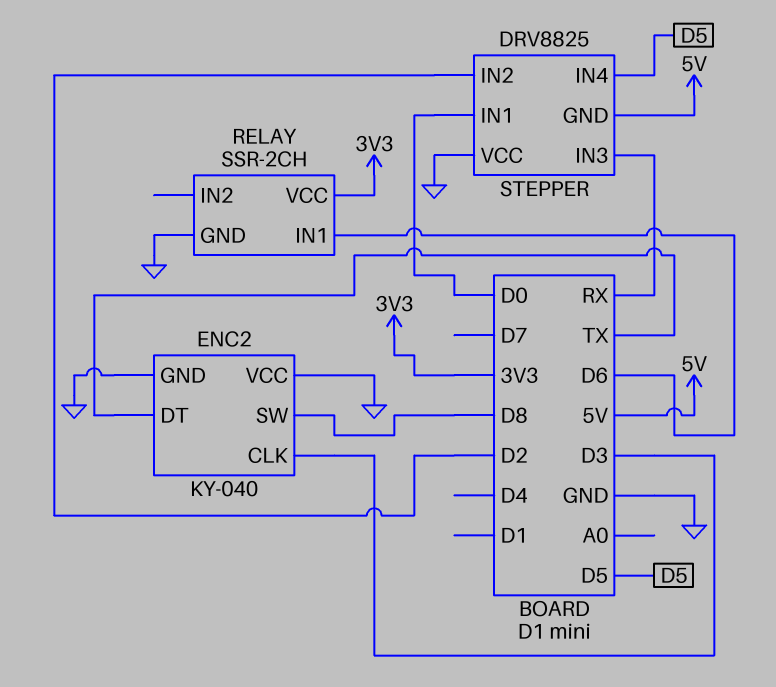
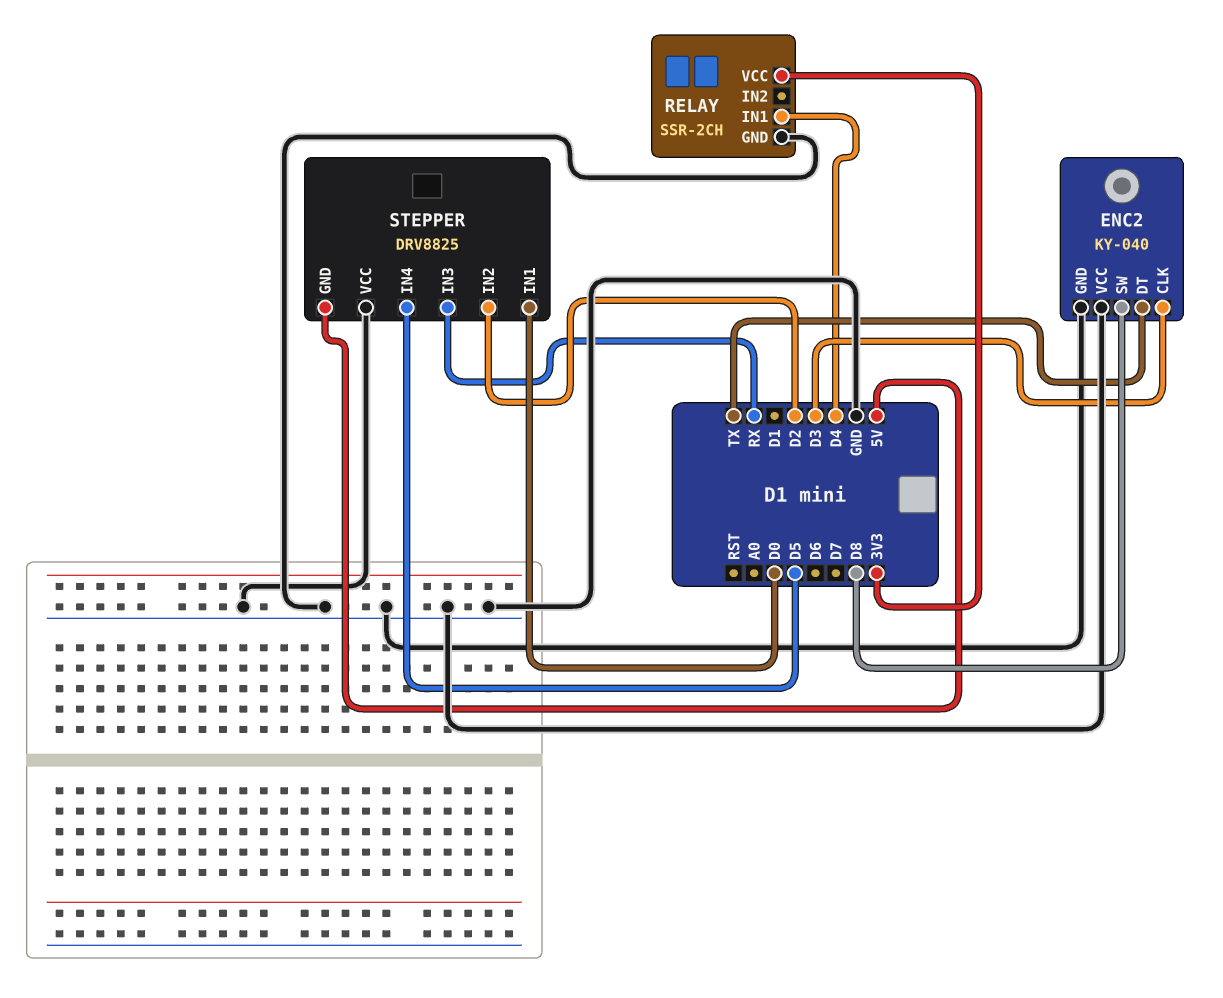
RELAY pin IN1: D6 -> D4

